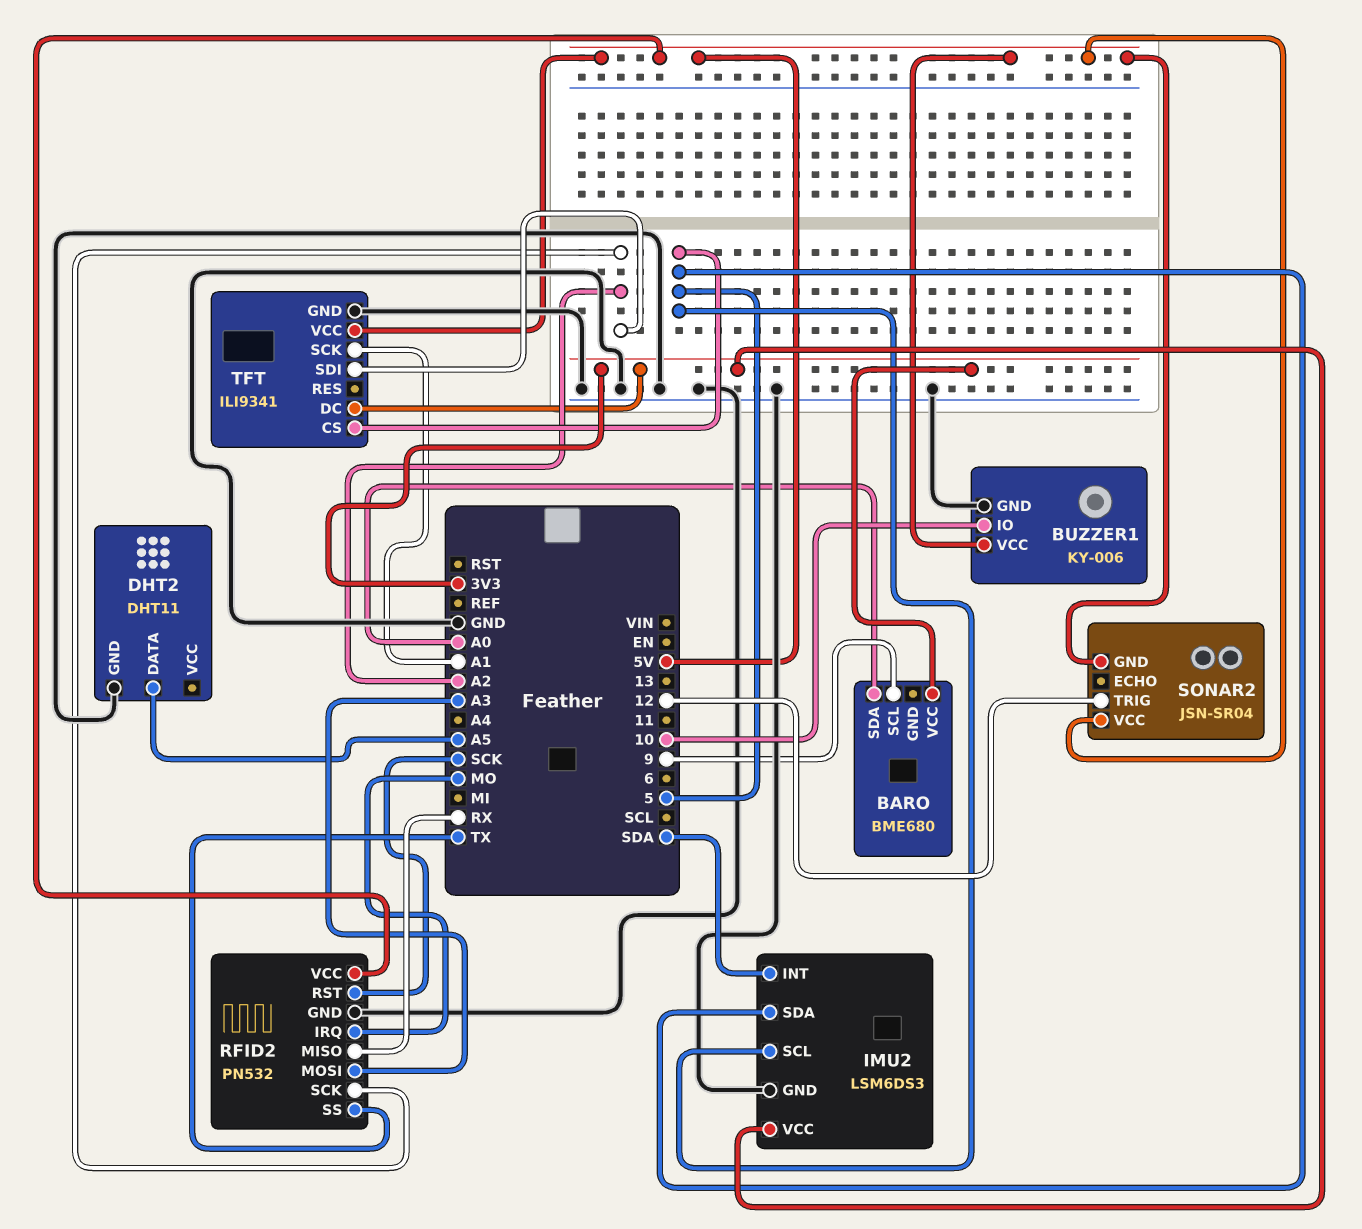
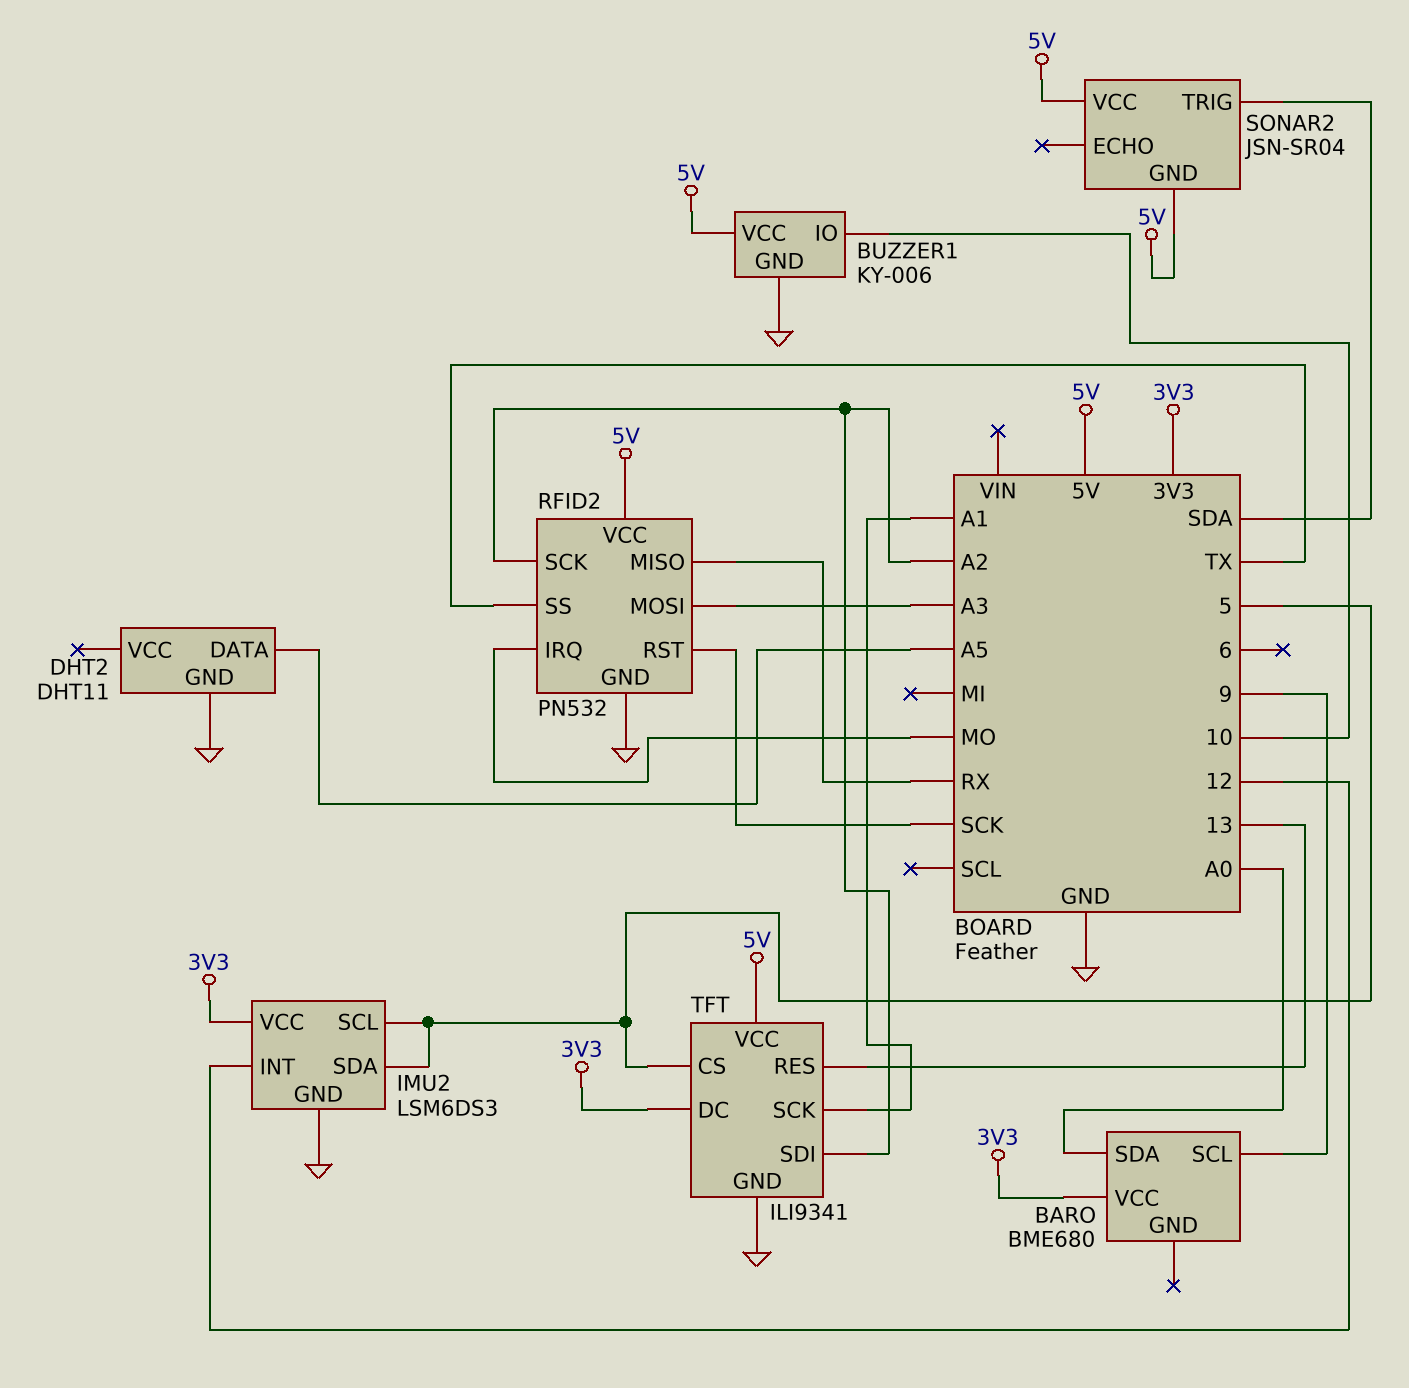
IMU2 pin INT: SDA -> 12
SONAR2 pin TRIG: 12 -> SDA
TFT pin RES: none -> 13

